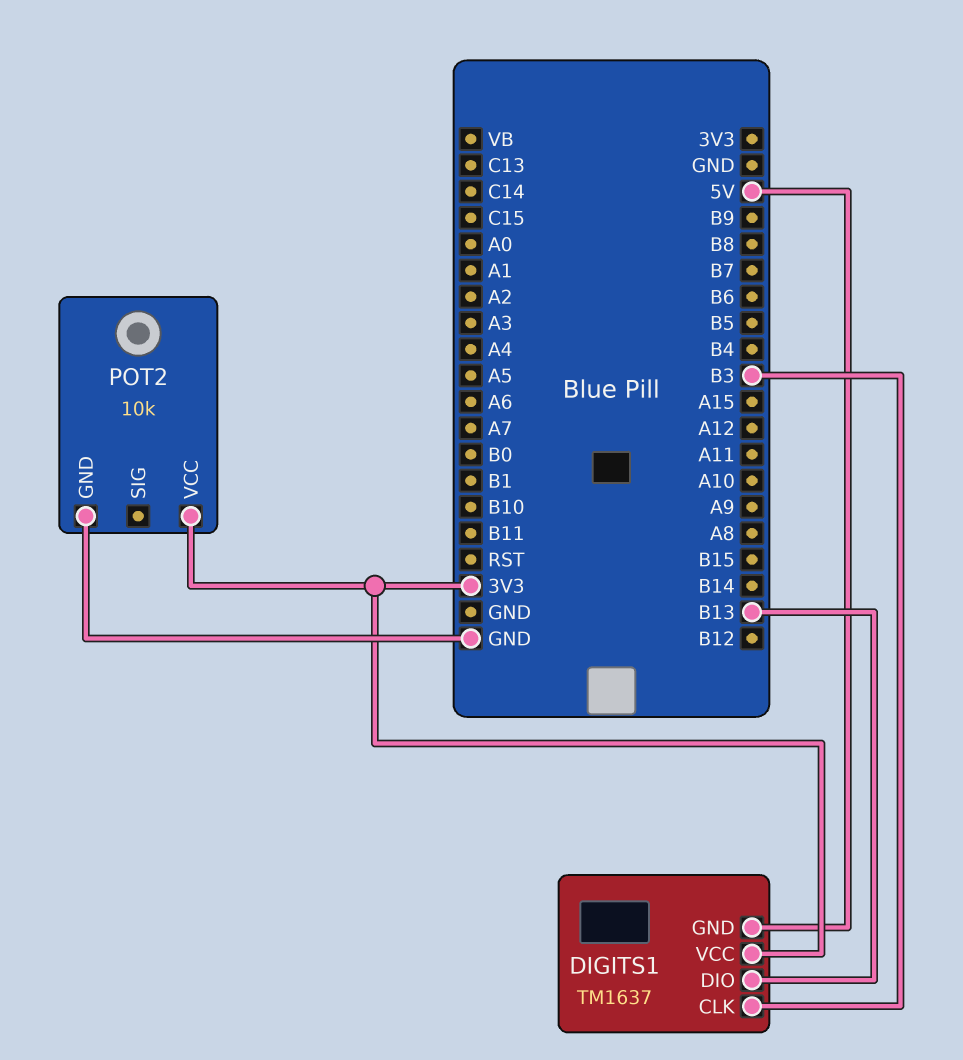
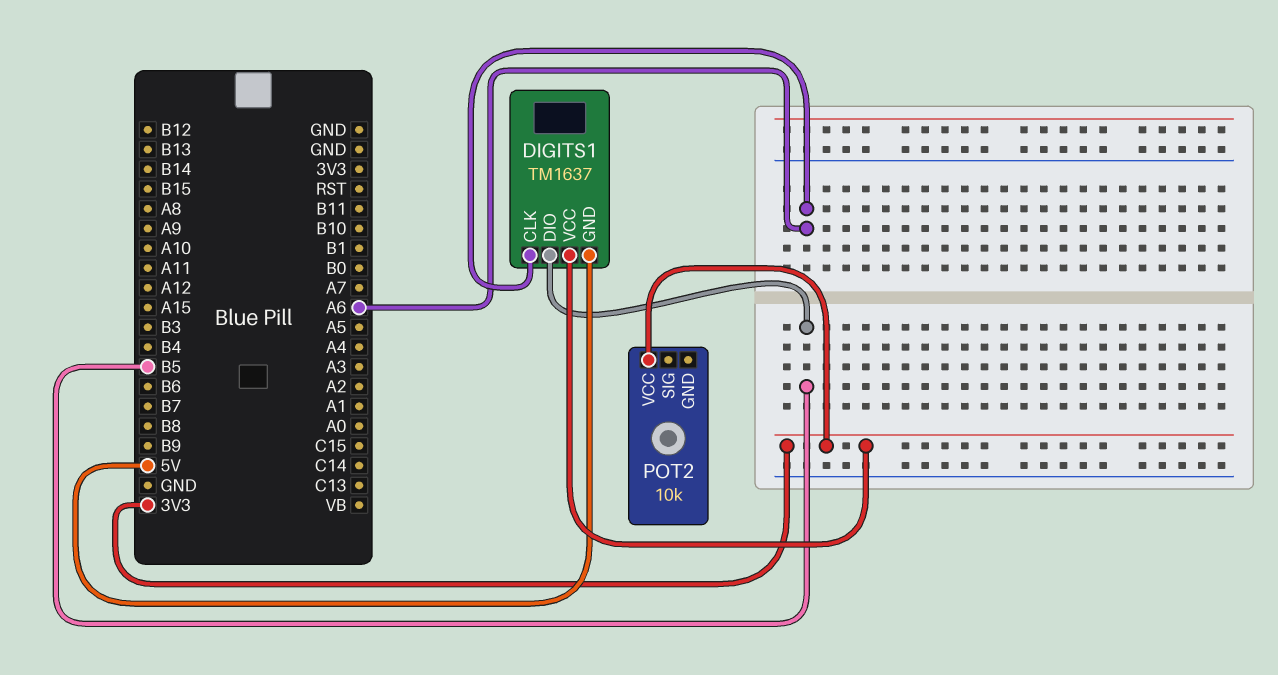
DIGITS1 pin CLK: B3 -> A6
DIGITS1 pin DIO: B13 -> B5
POT2 pin GND: GND -> none

